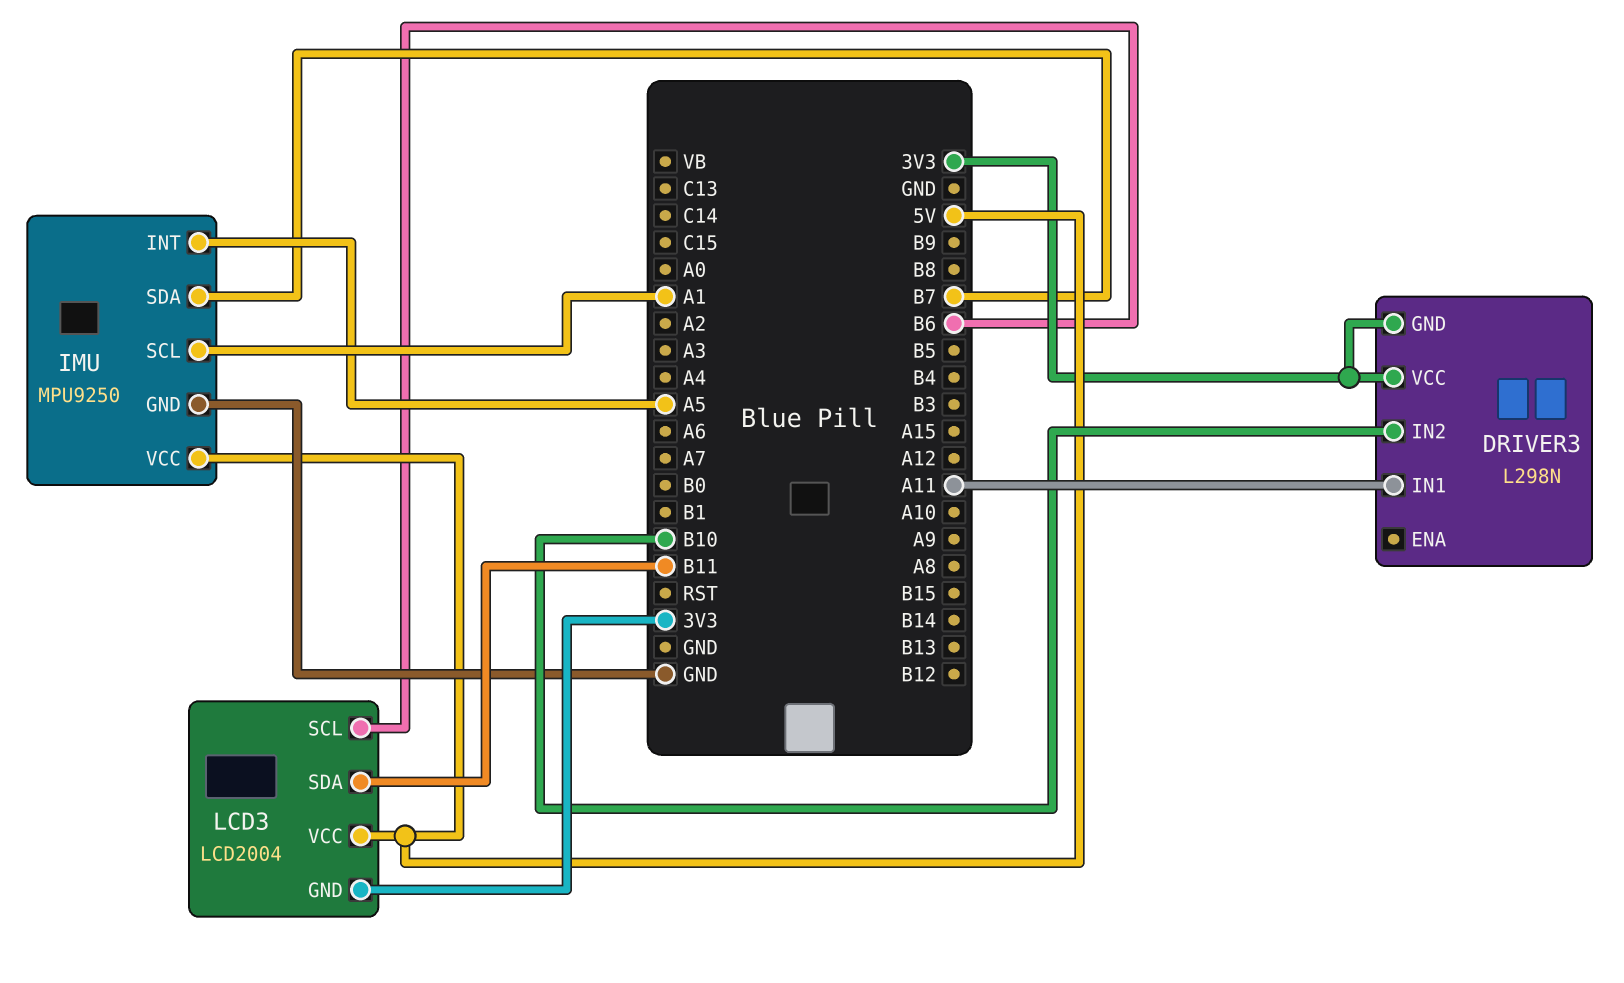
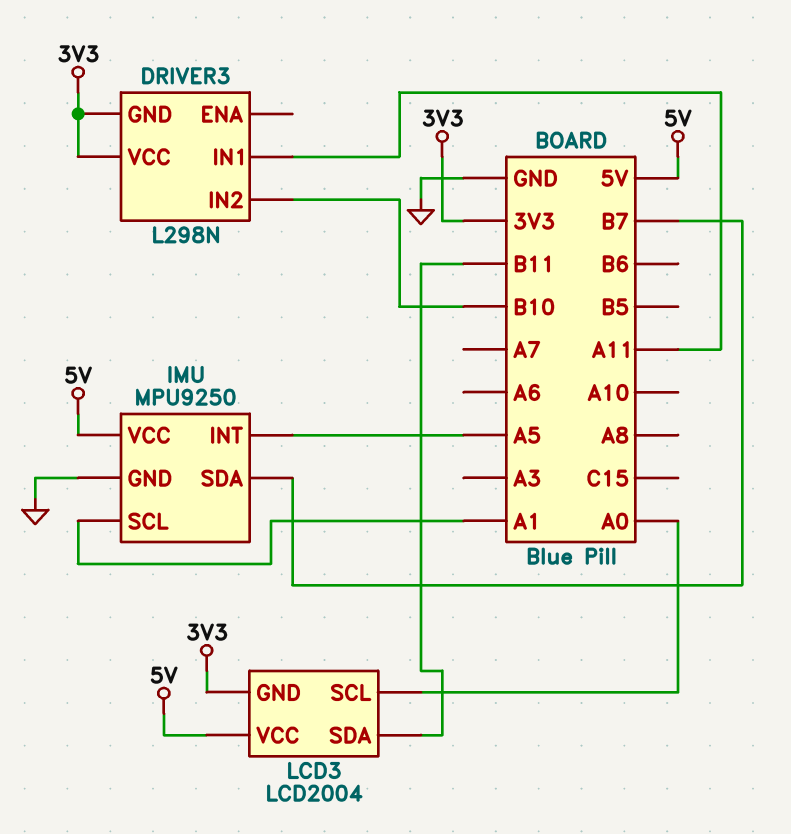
LCD3 pin SCL: B6 -> A0

